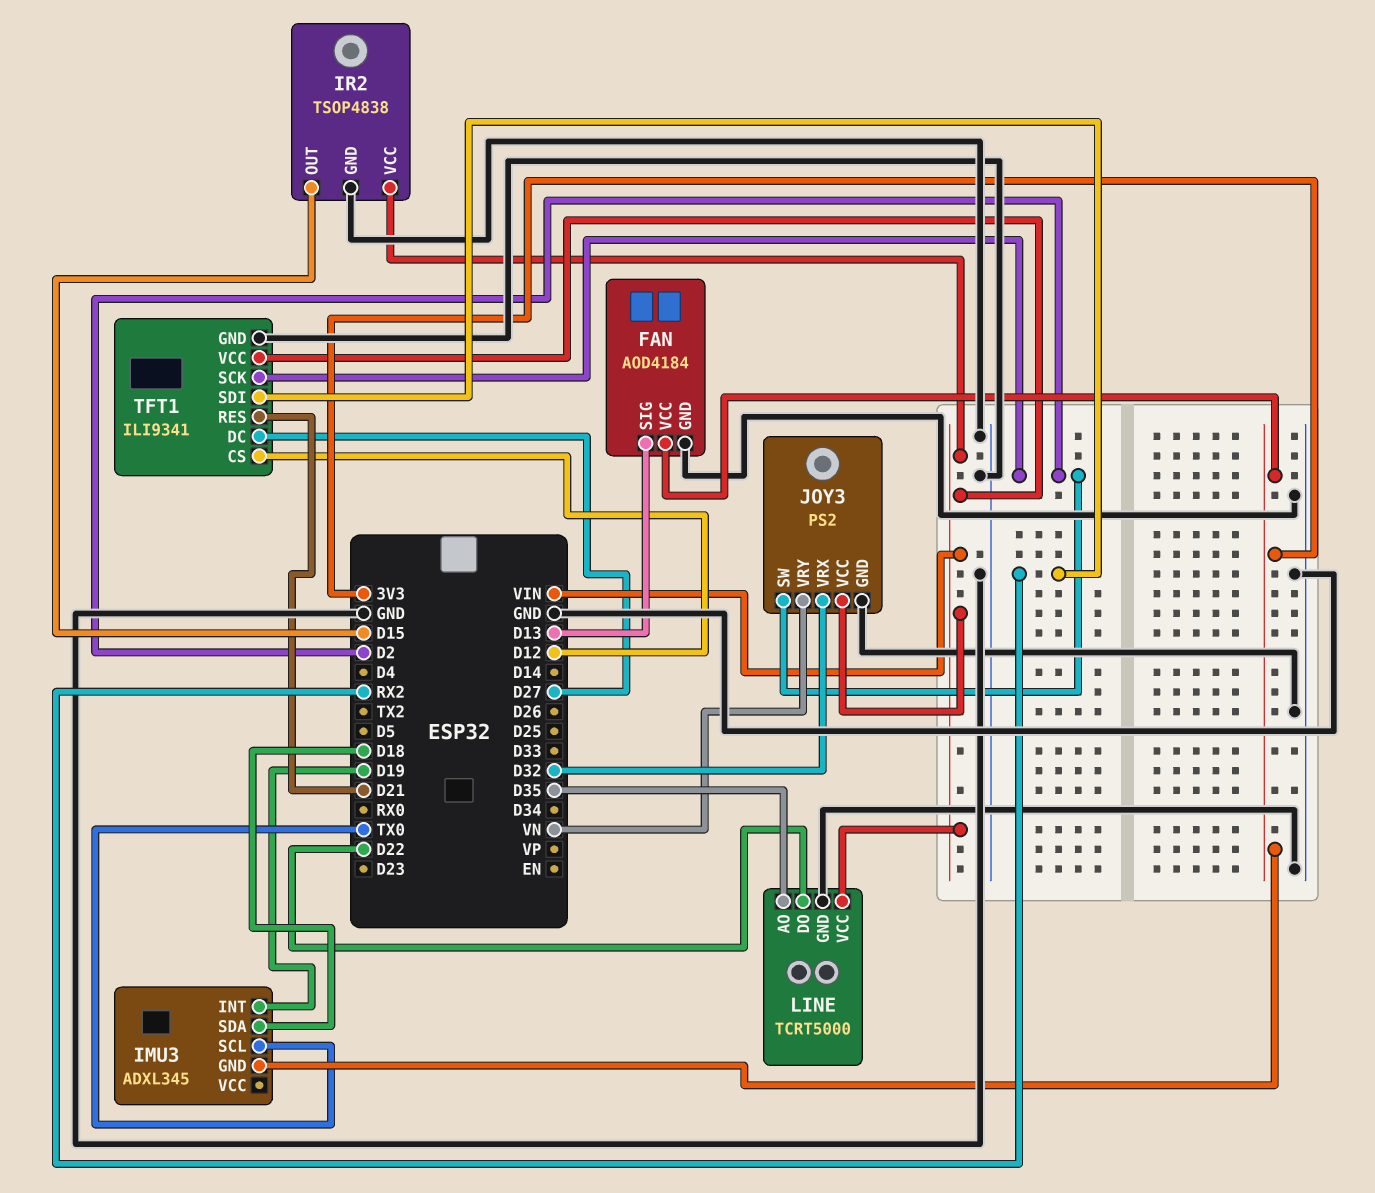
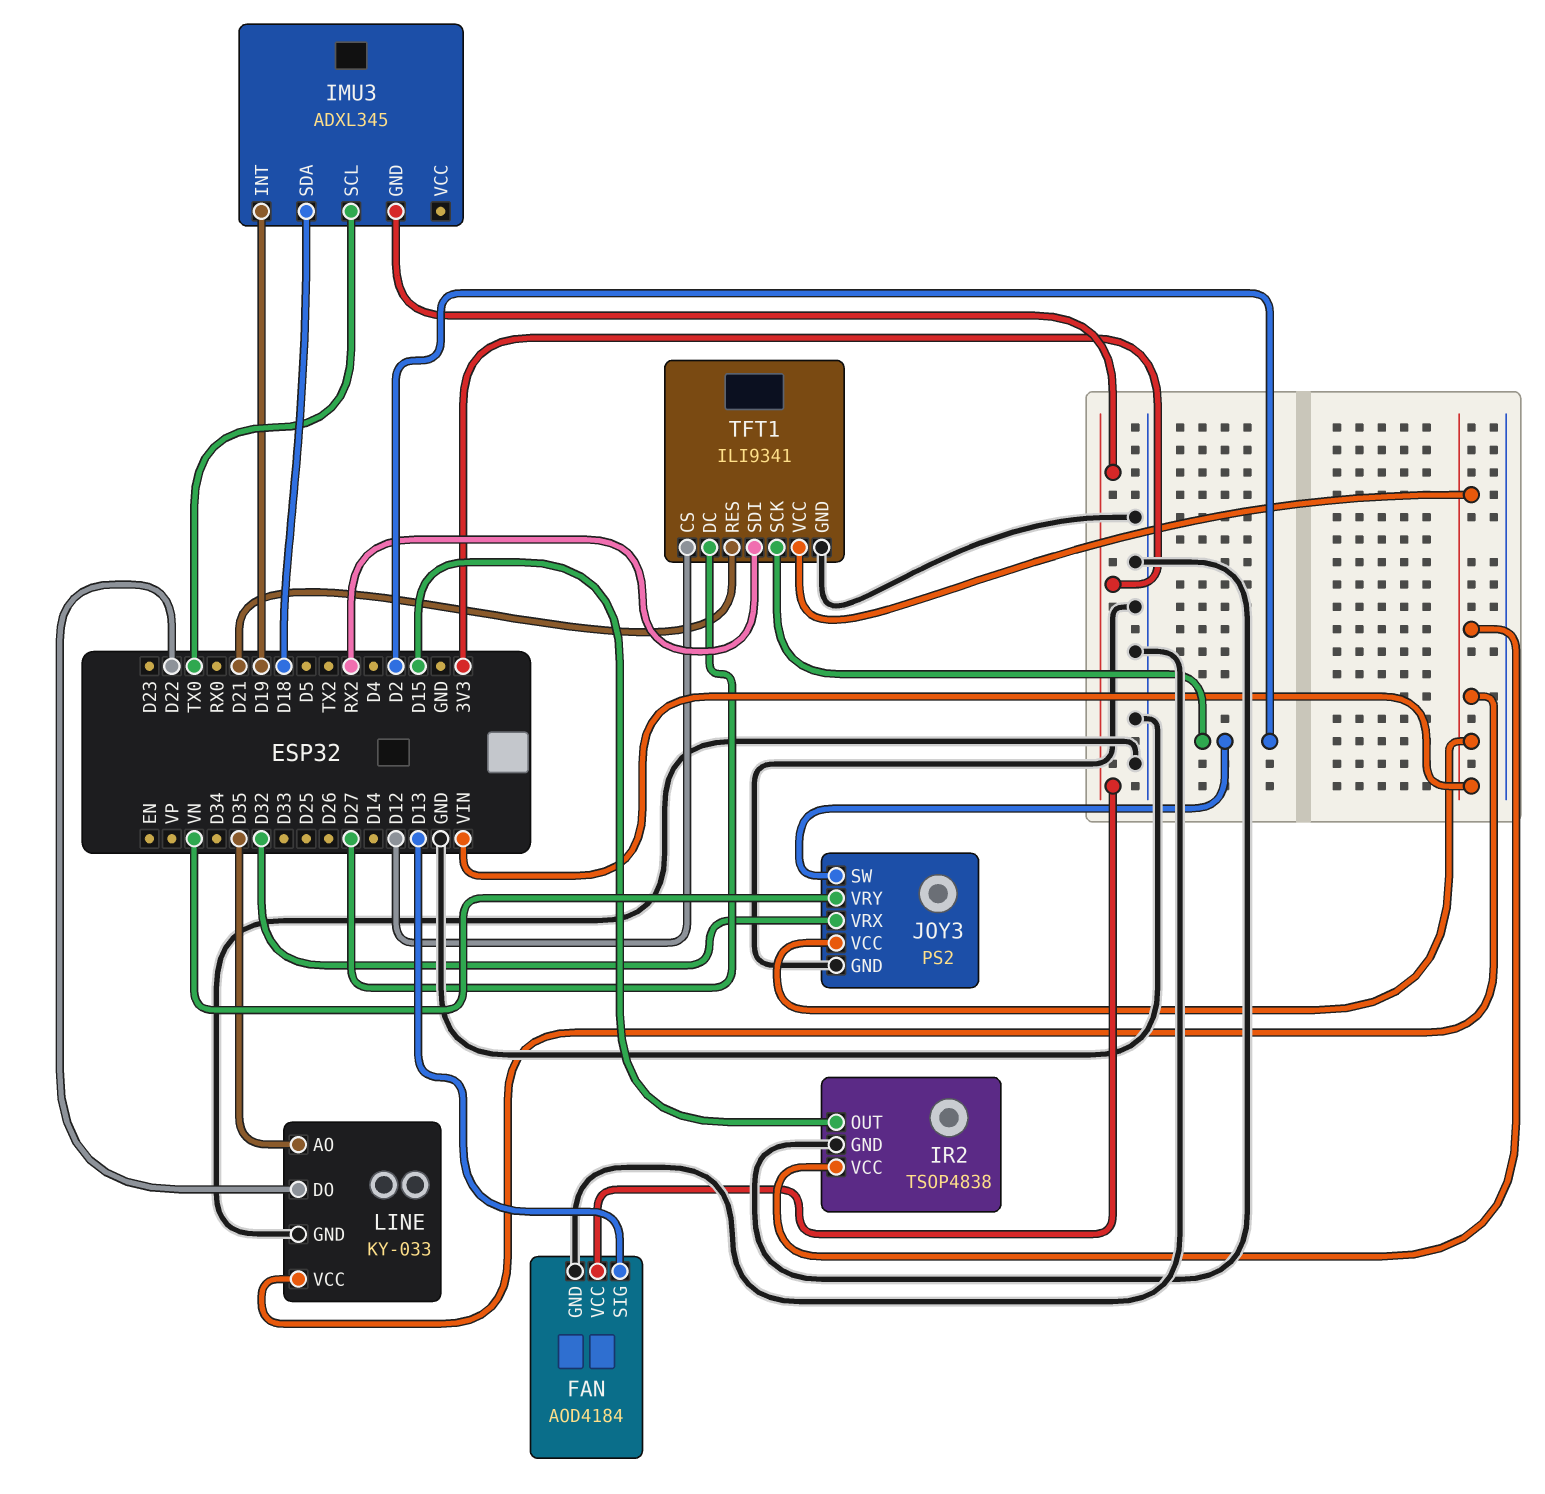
LINE: TCRT5000 -> KY-033

